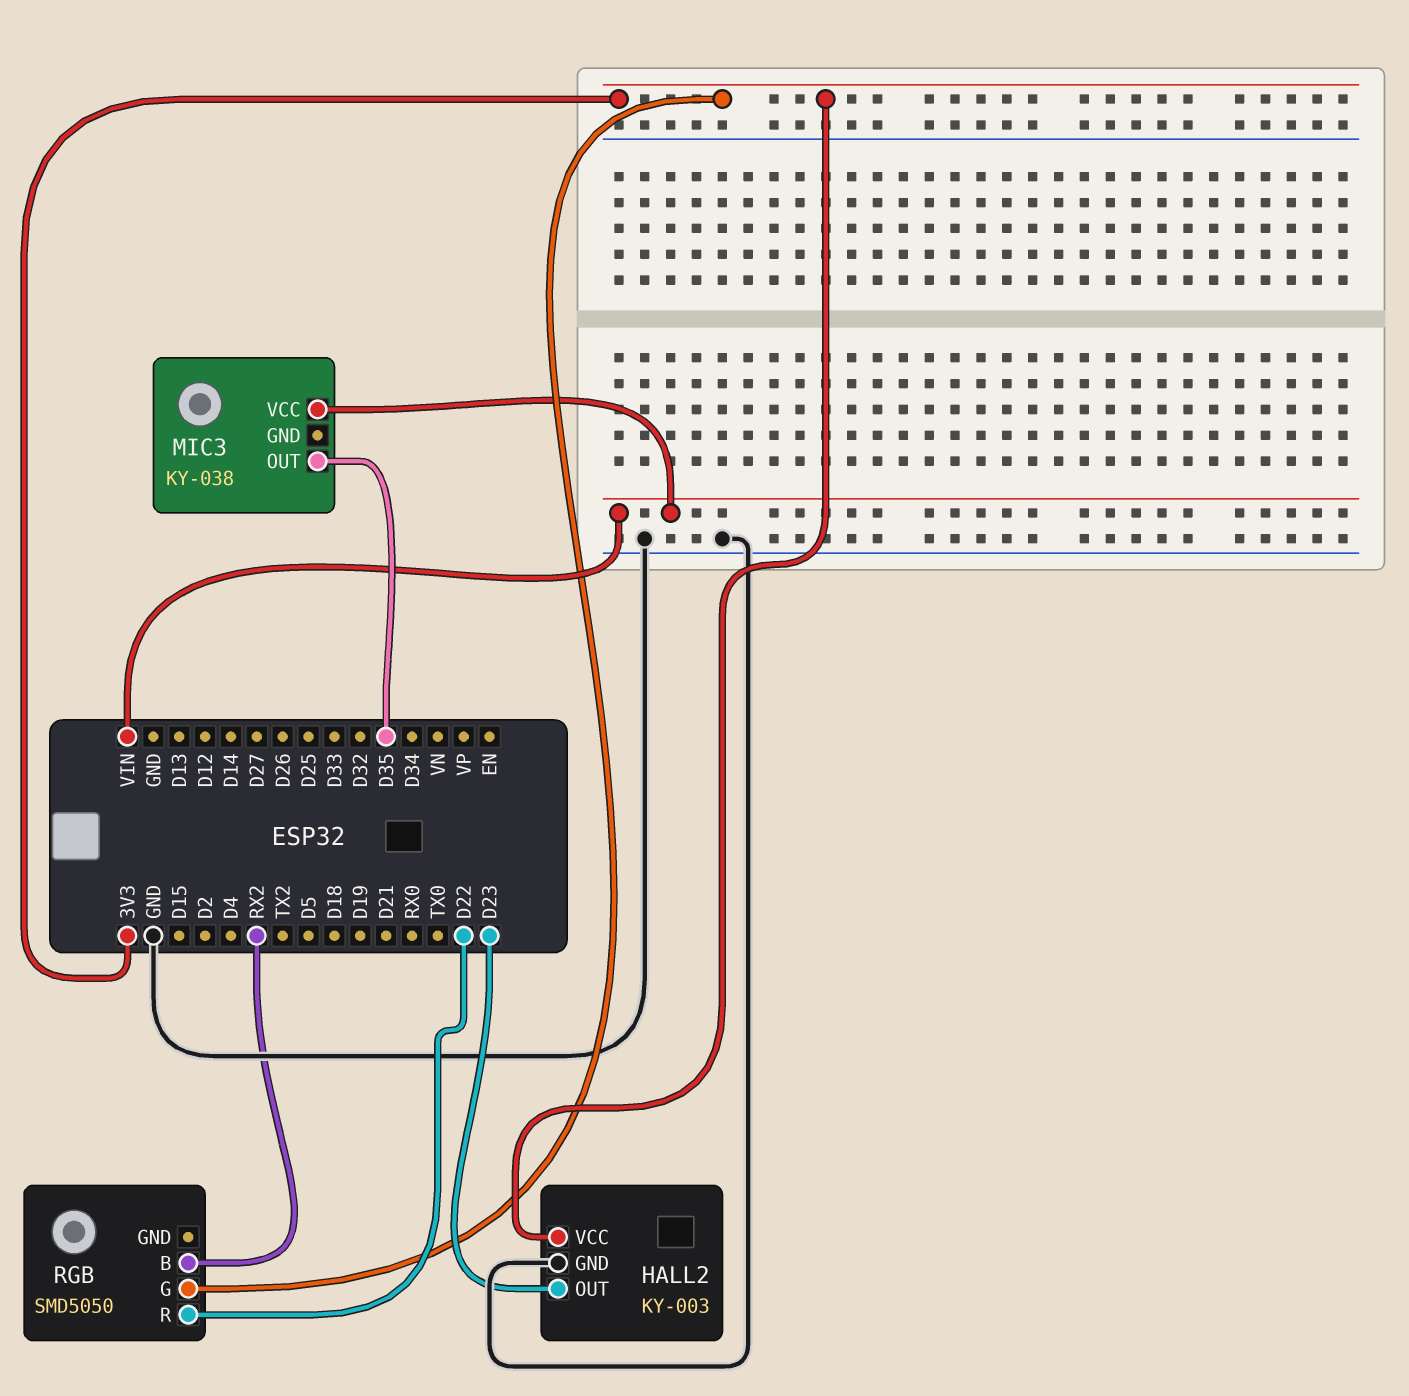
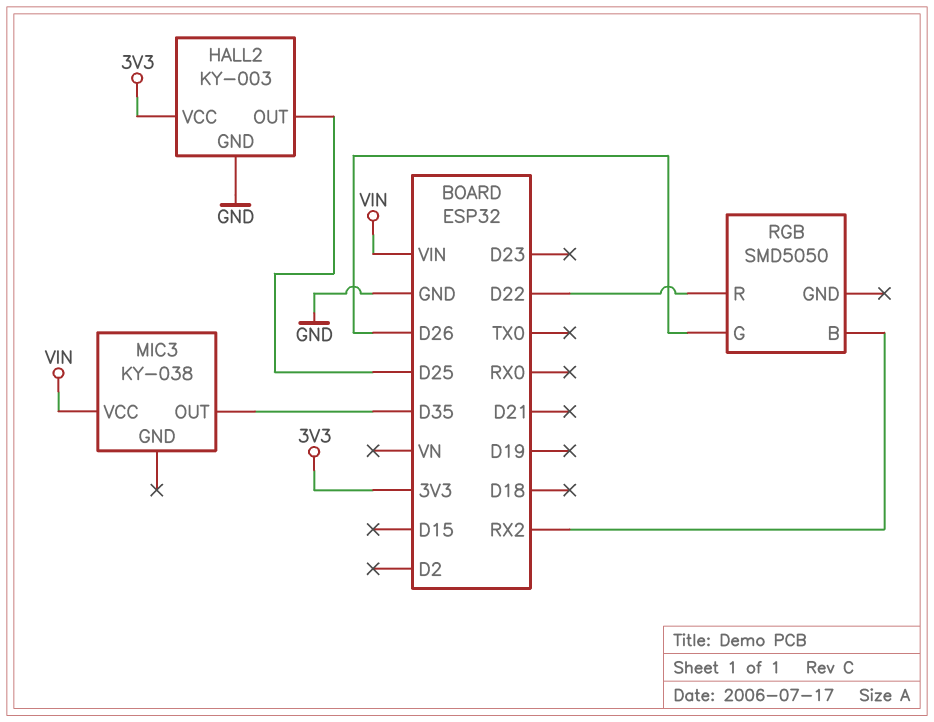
HALL2 pin OUT: D23 -> D25
RGB pin G: 3V3 -> D26

